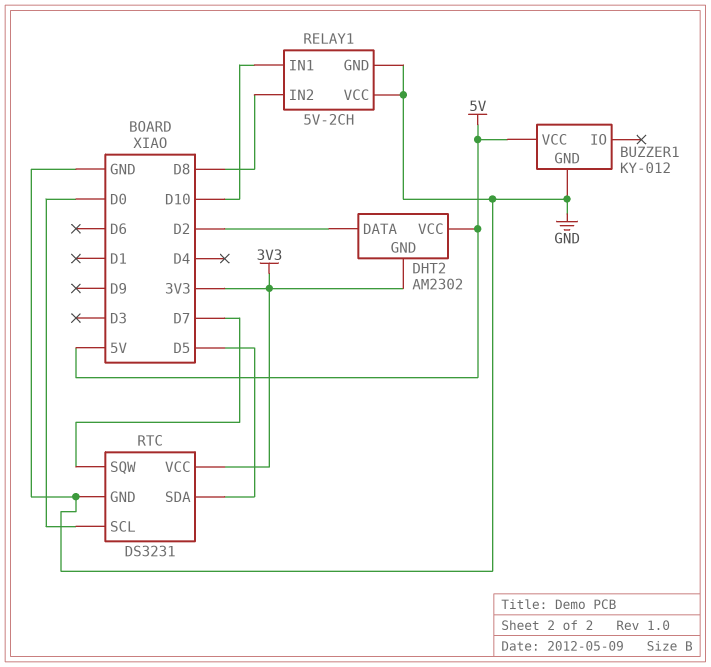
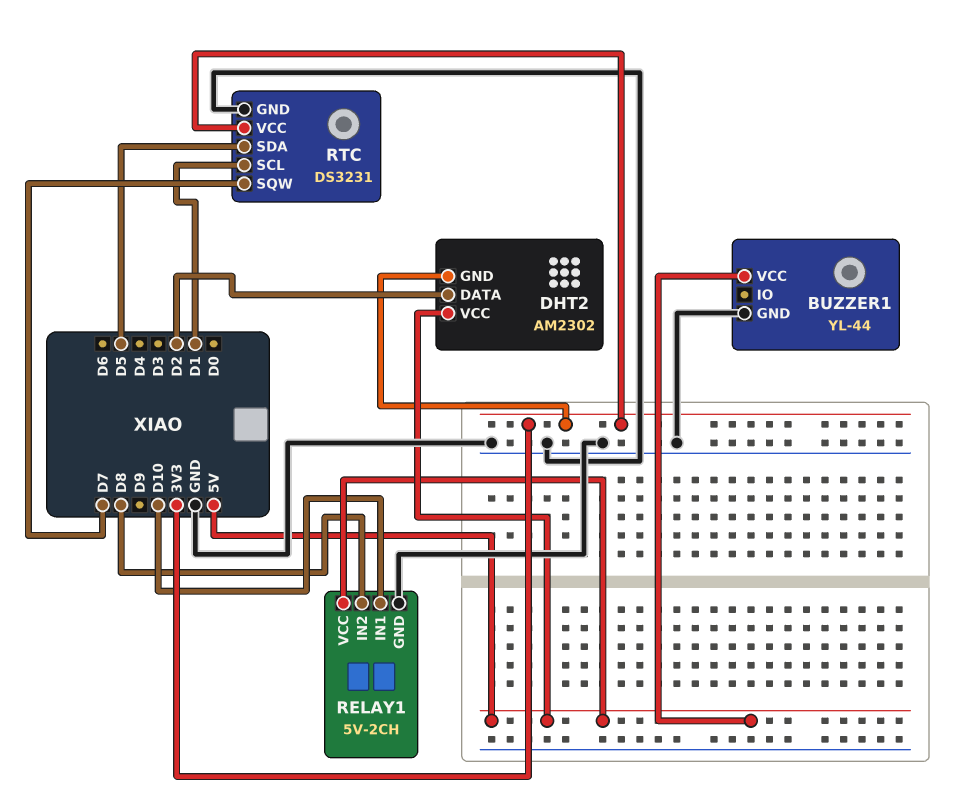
BUZZER1: KY-012 -> YL-44
RELAY1 pin VCC: GND -> 5V
RTC pin SCL: D0 -> D1

